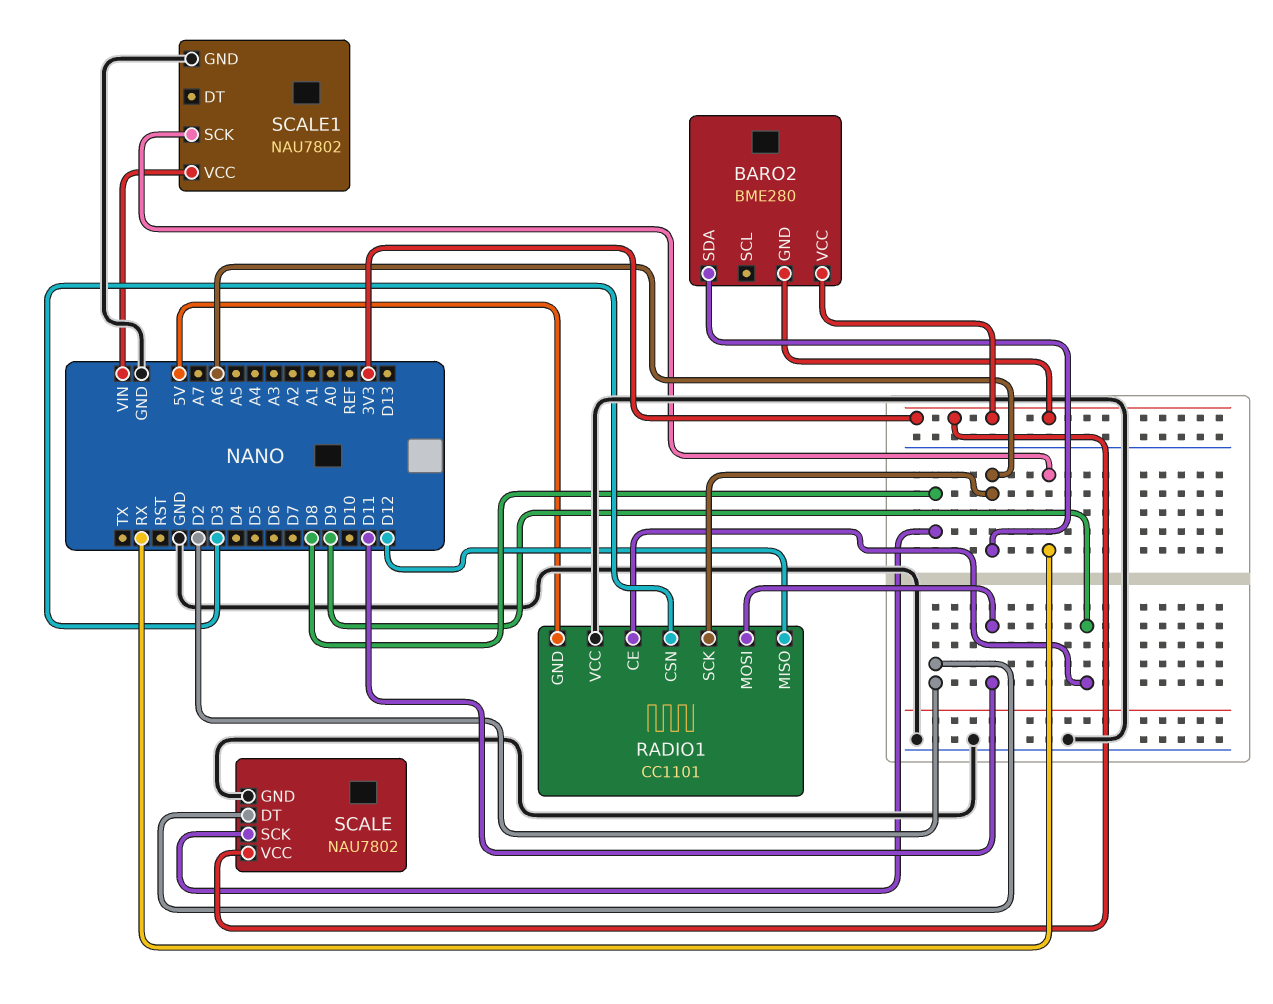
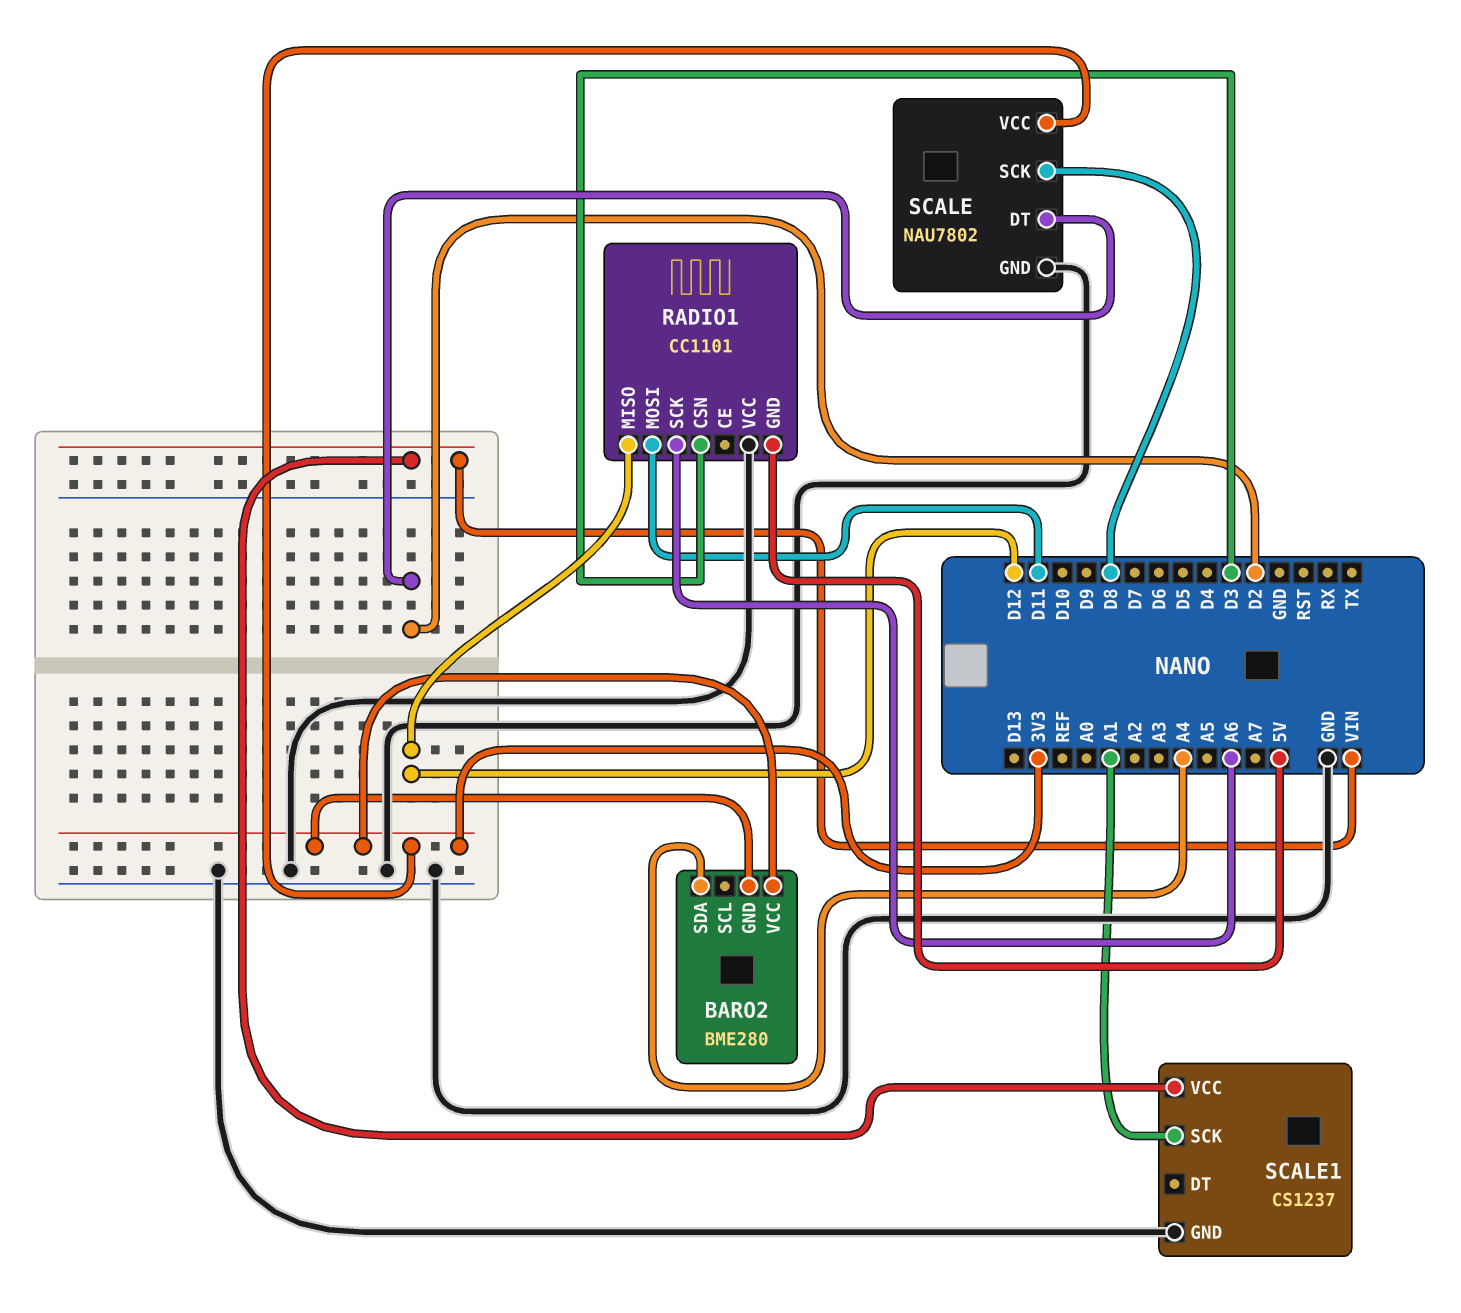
BARO2 pin SDA: A6 -> A4
RADIO1 pin CE: D9 -> none
SCALE1: NAU7802 -> CS1237
SCALE1 pin SCK: RX -> A1

